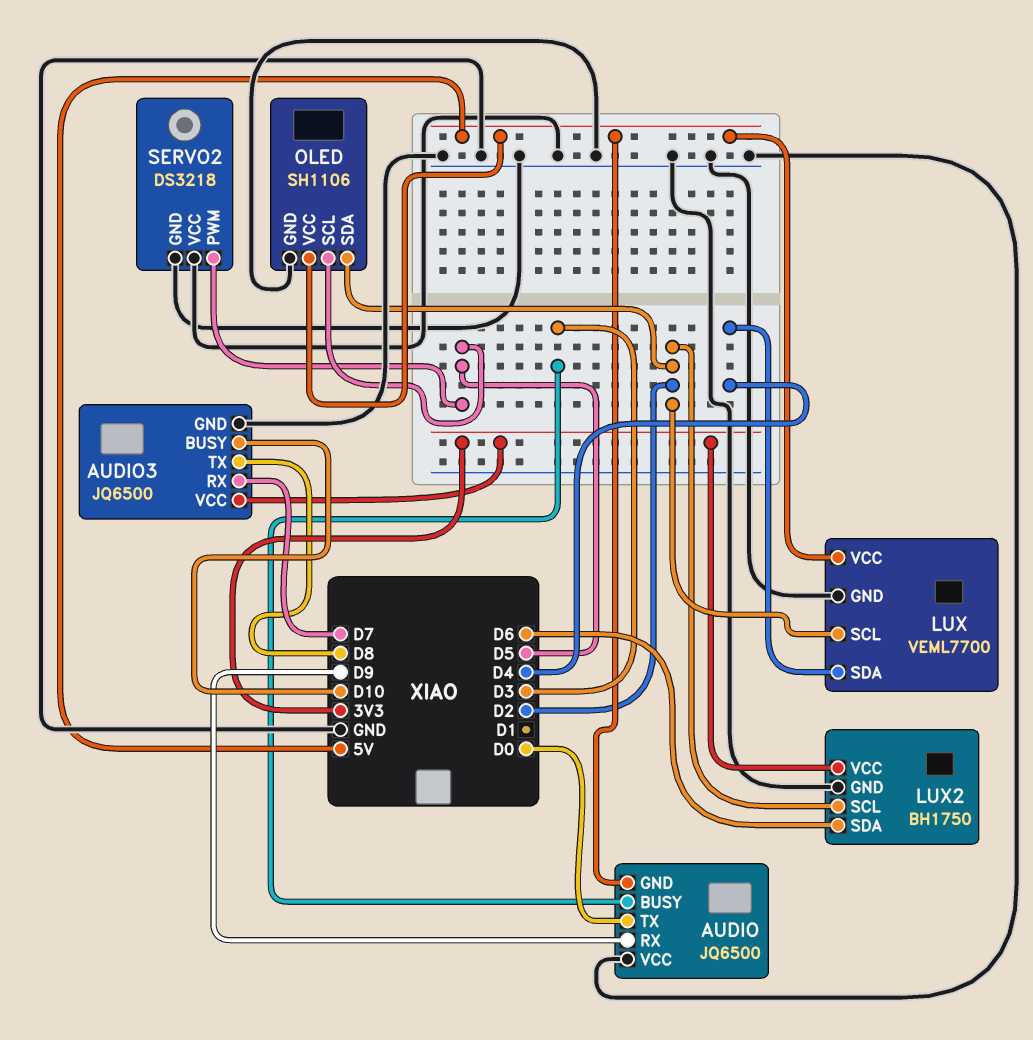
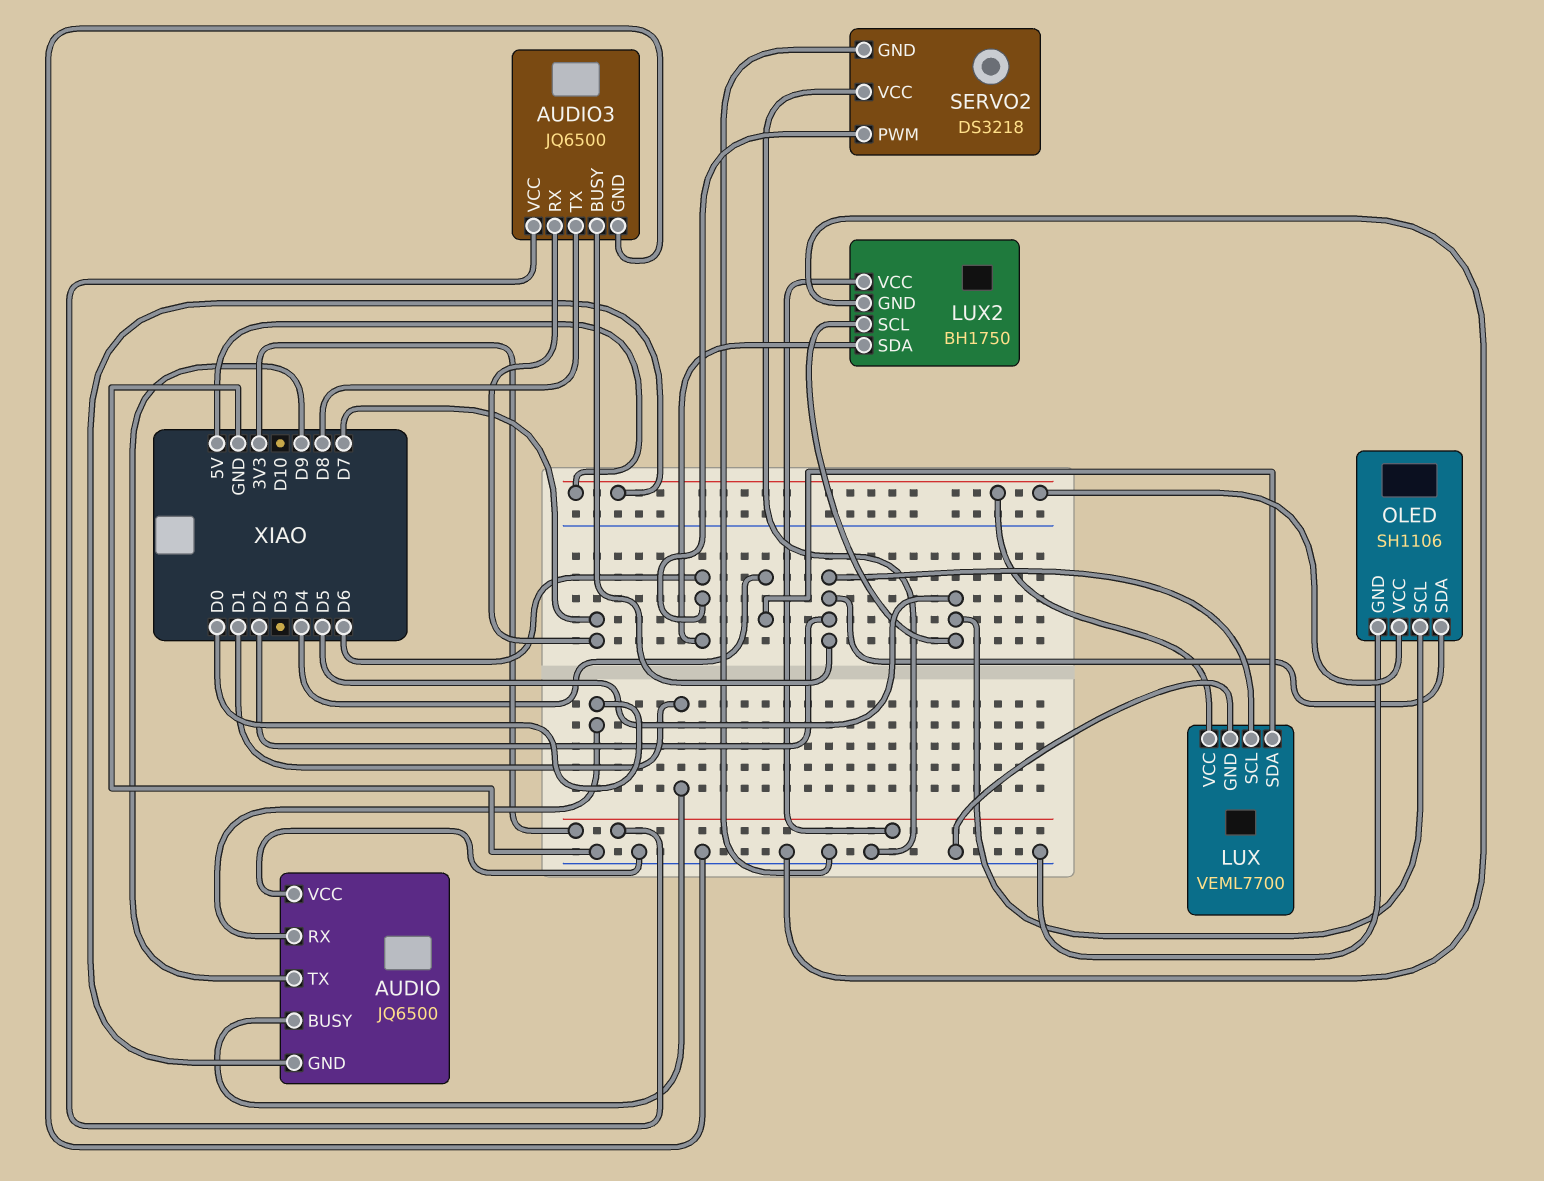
AUDIO pin BUSY: D3 -> D1
AUDIO pin RX: D9 -> D0
AUDIO pin TX: D0 -> D9
AUDIO3 pin BUSY: D10 -> D2
LUX2 pin SCL: D2 -> D5
SERVO2 pin PWM: D5 -> D6

